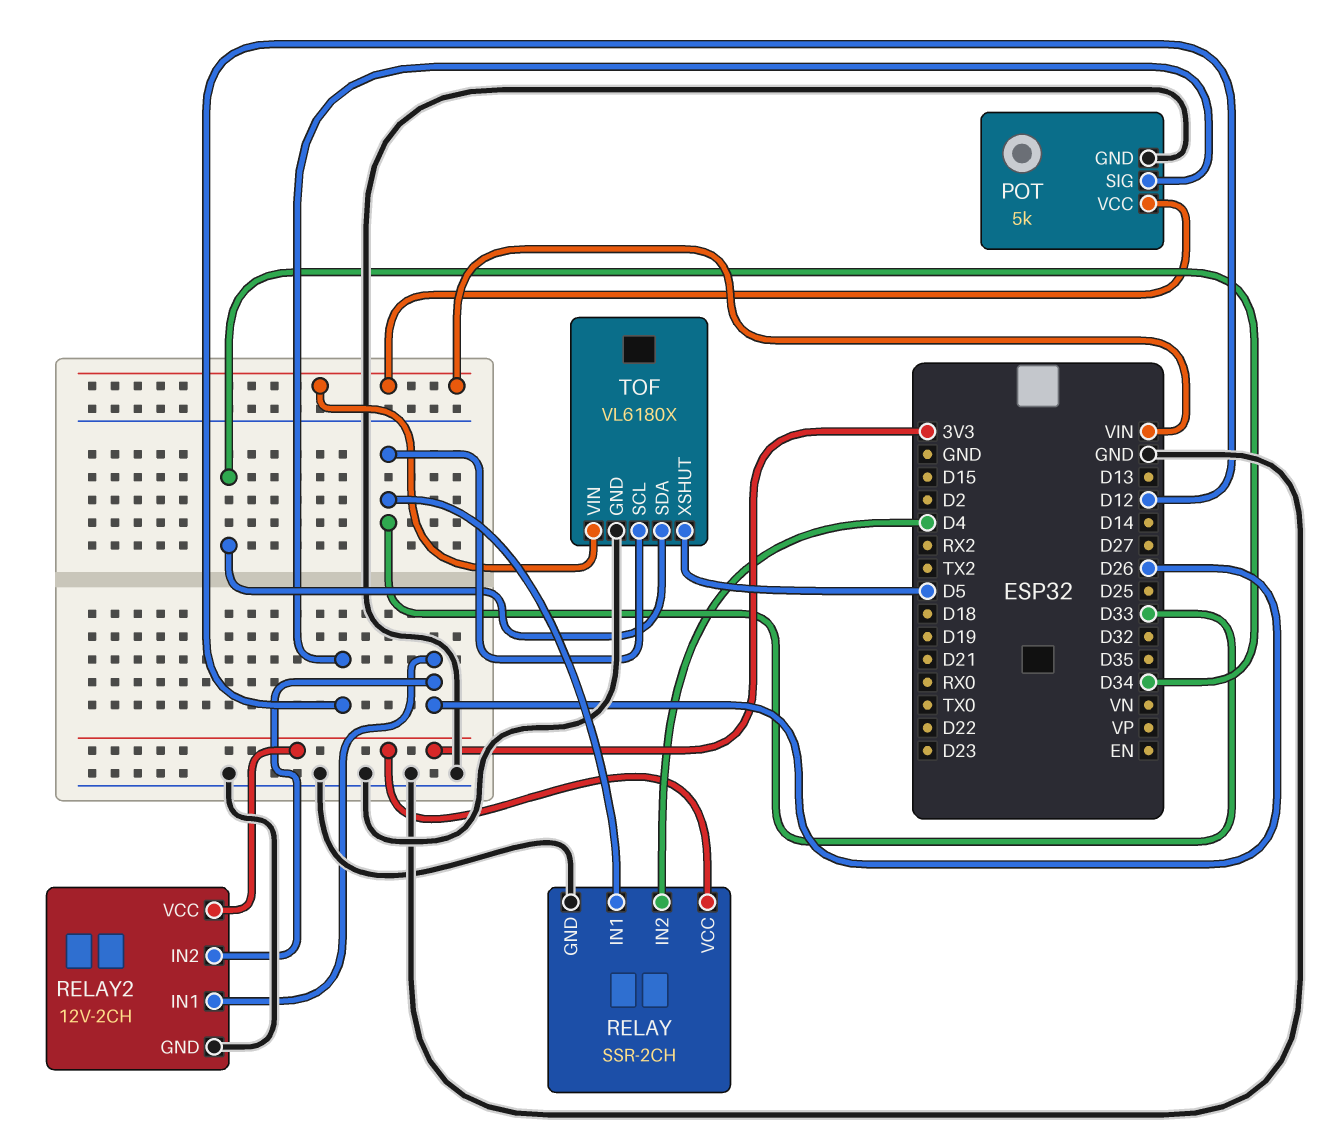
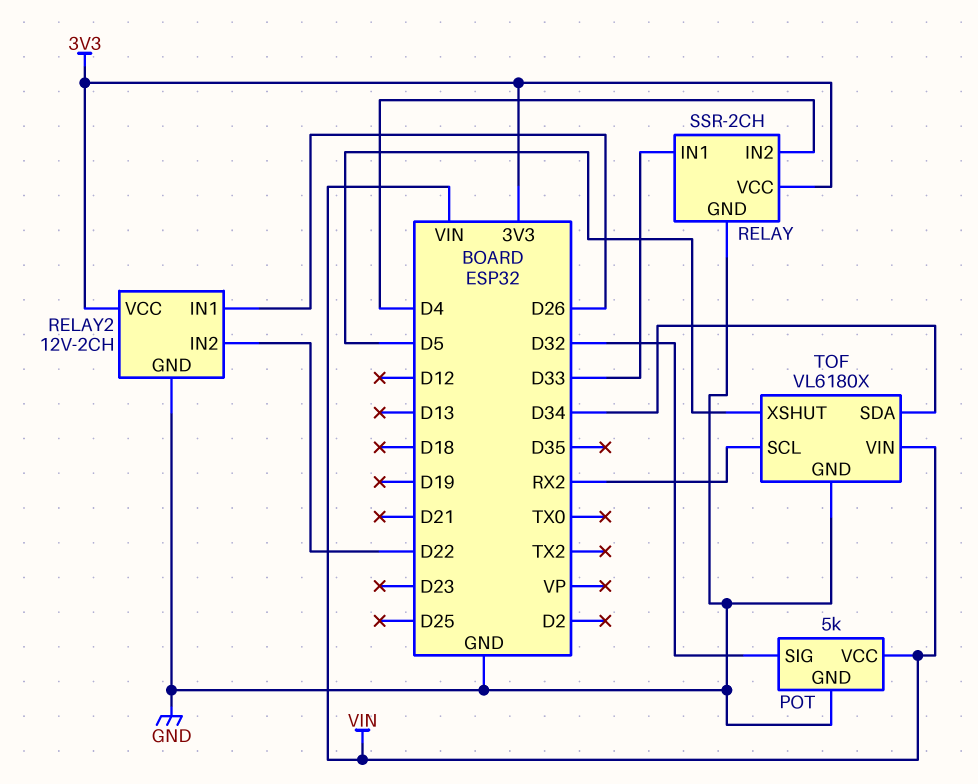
POT pin SIG: D12 -> D32
RELAY2 pin IN2: D26 -> D22
TOF pin SCL: D33 -> RX2

